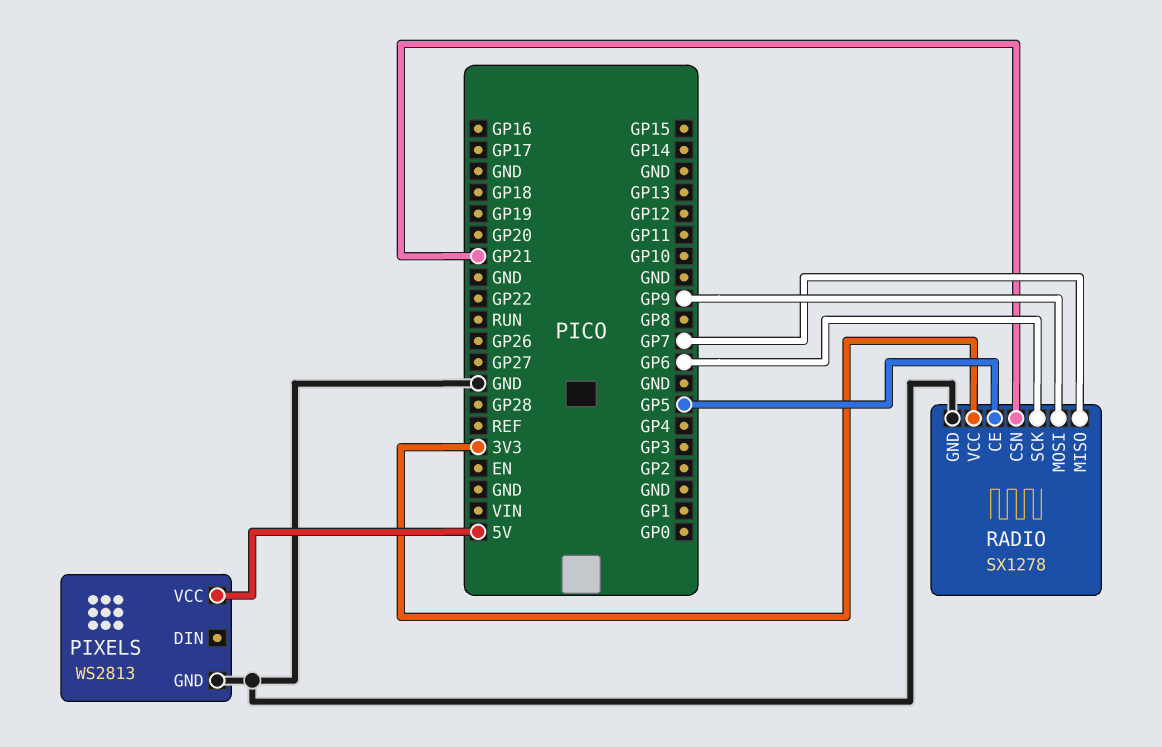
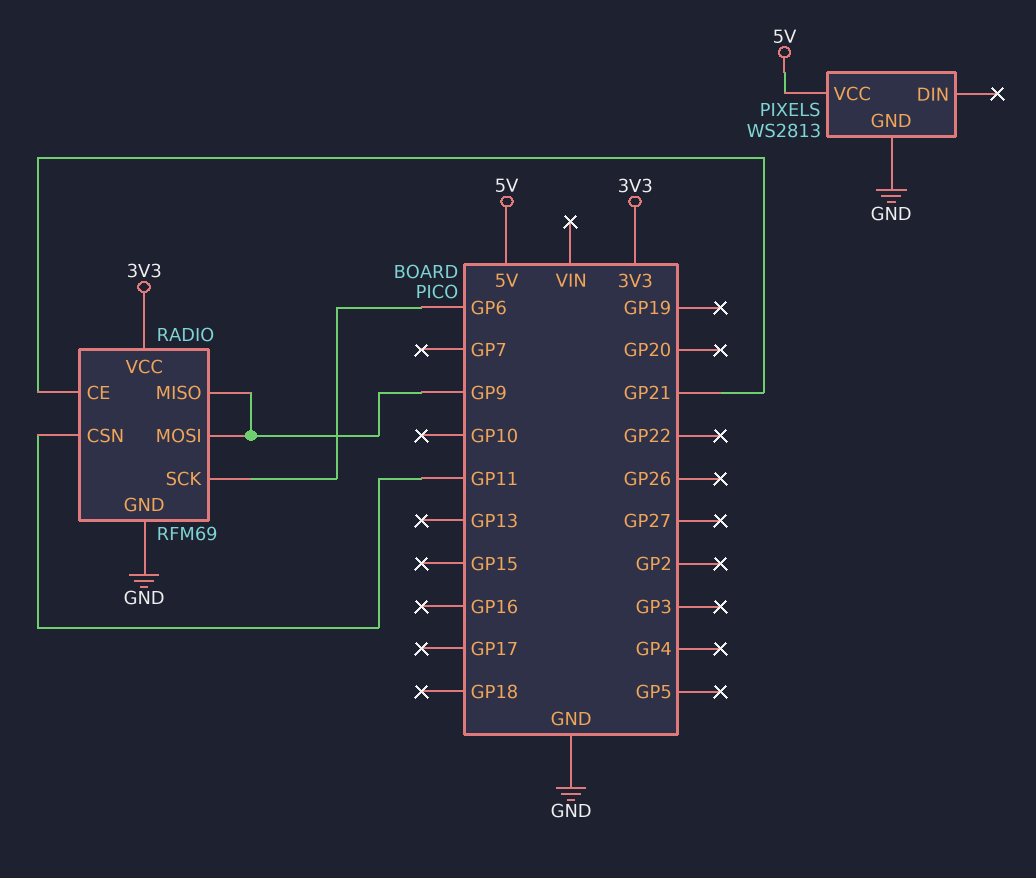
RADIO: SX1278 -> RFM69
RADIO pin CE: GP5 -> GP21
RADIO pin CSN: GP21 -> GP11
RADIO pin MISO: GP7 -> GP9

